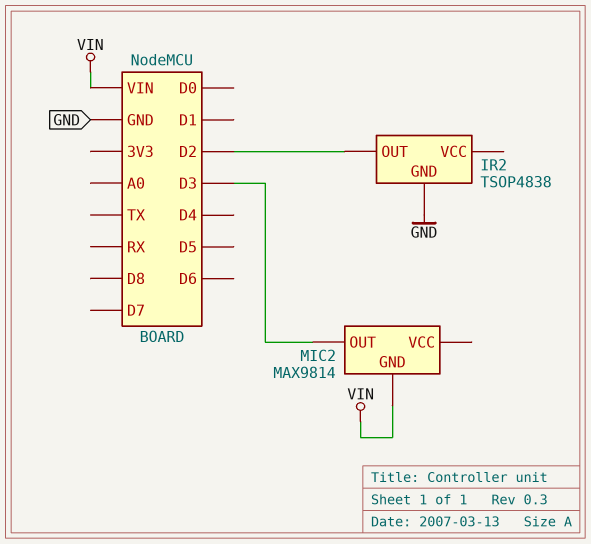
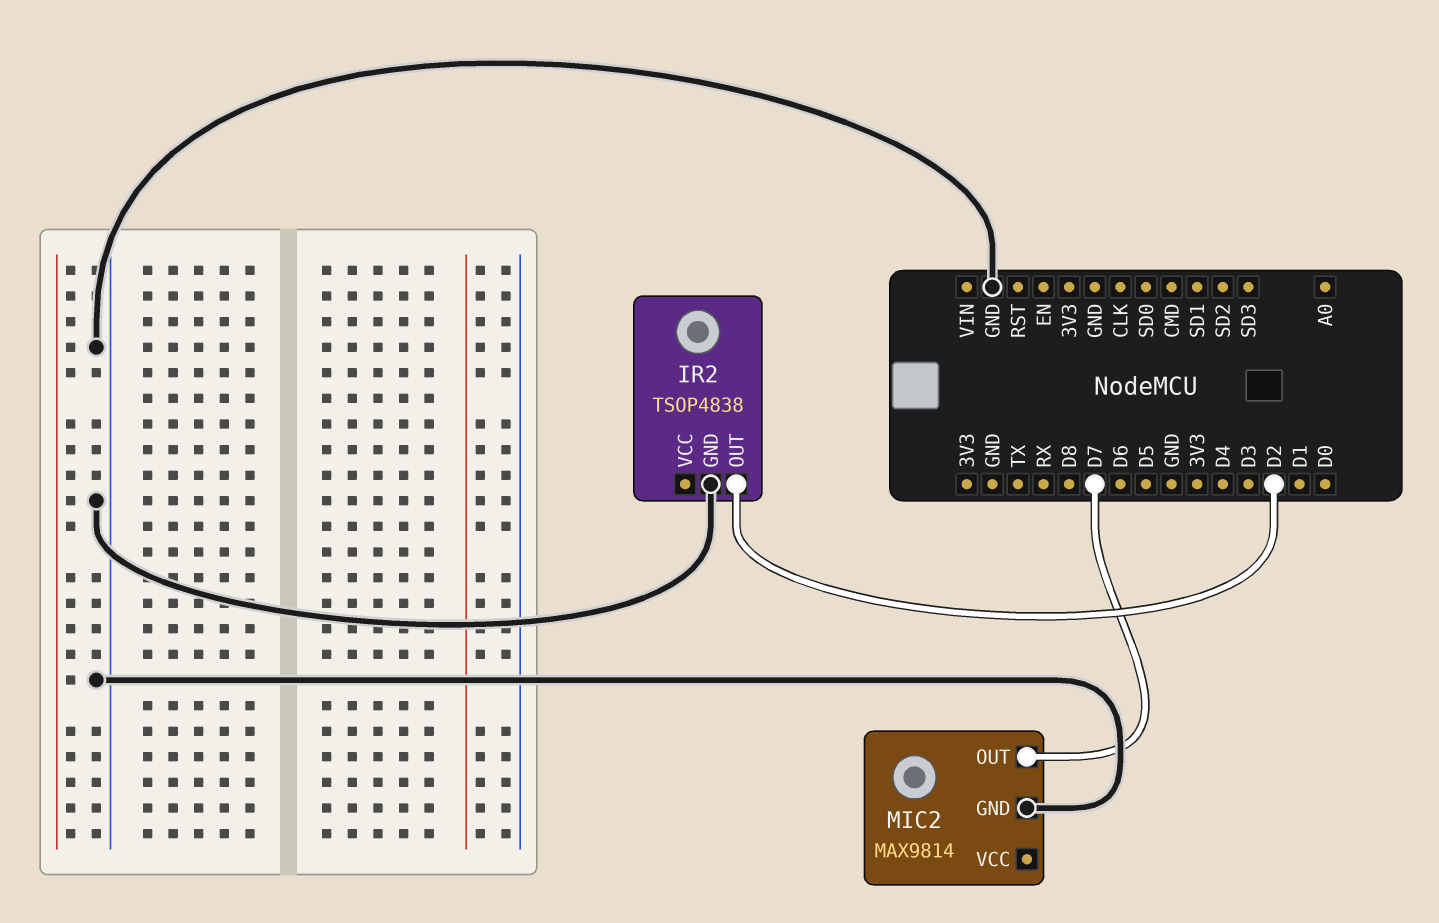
MIC2 pin GND: VIN -> GND
MIC2 pin OUT: D3 -> D7

